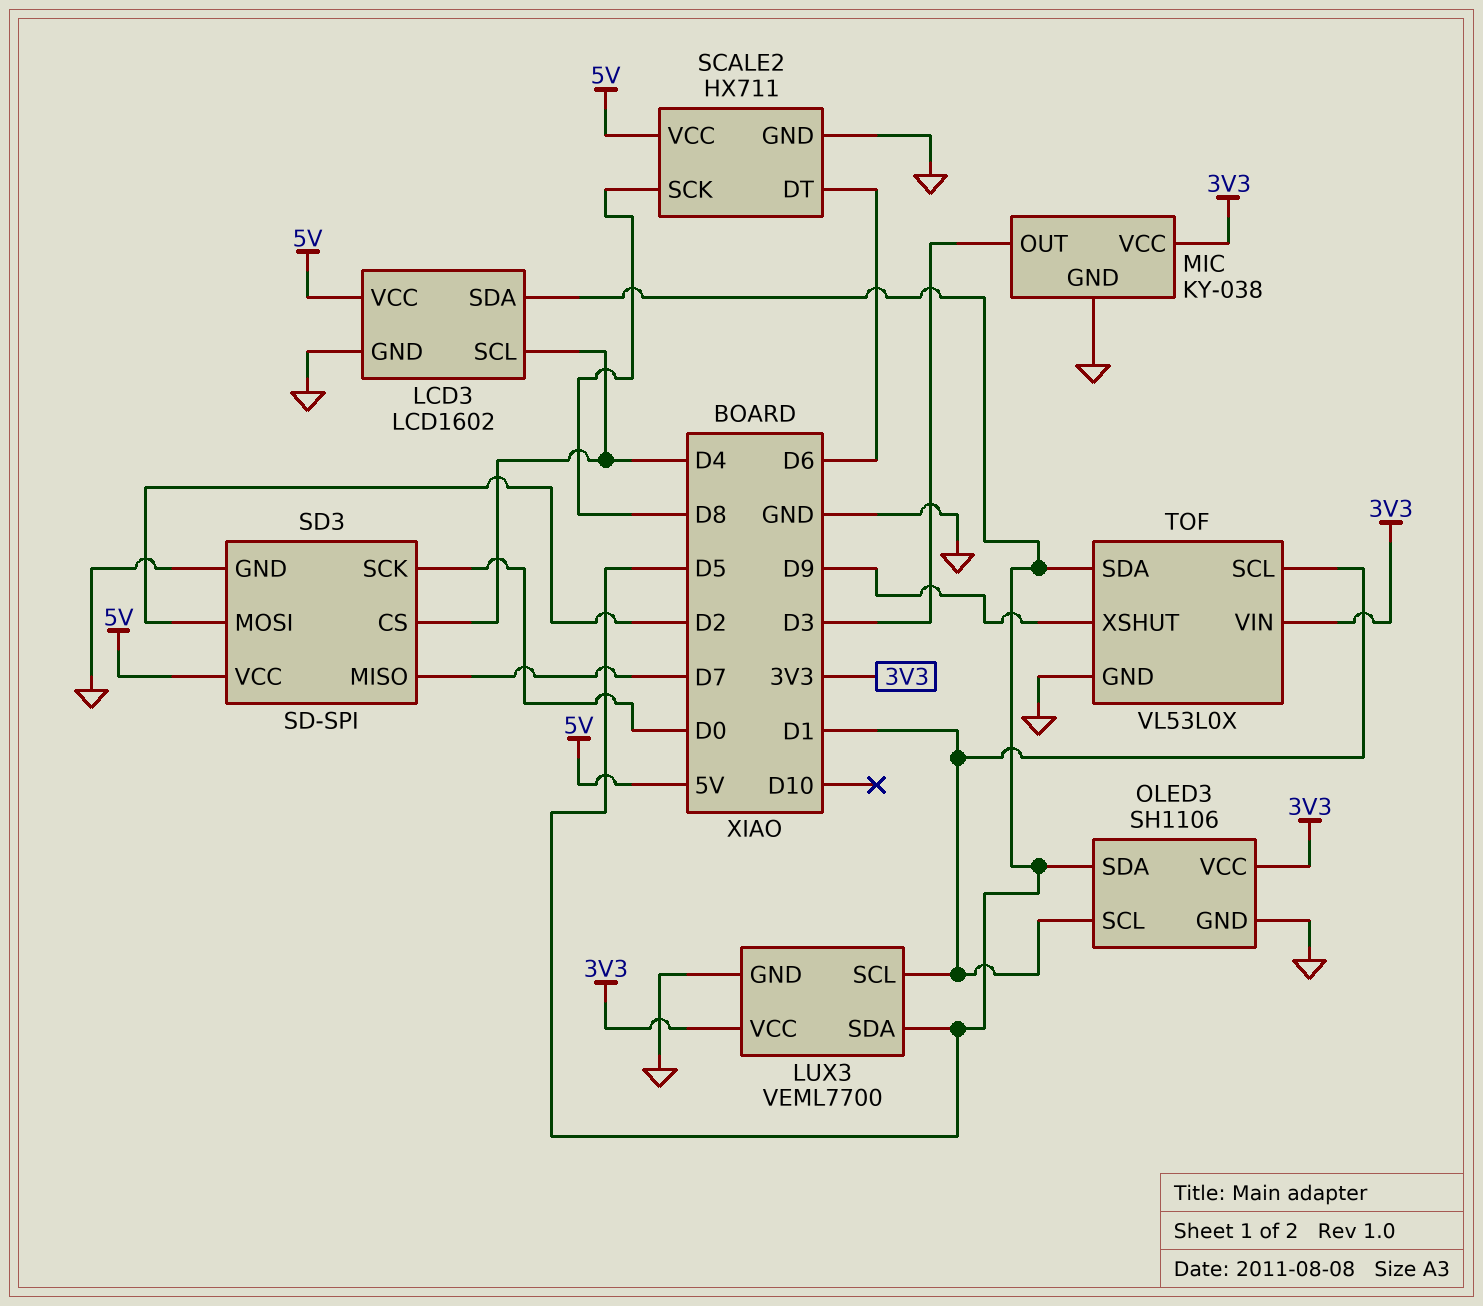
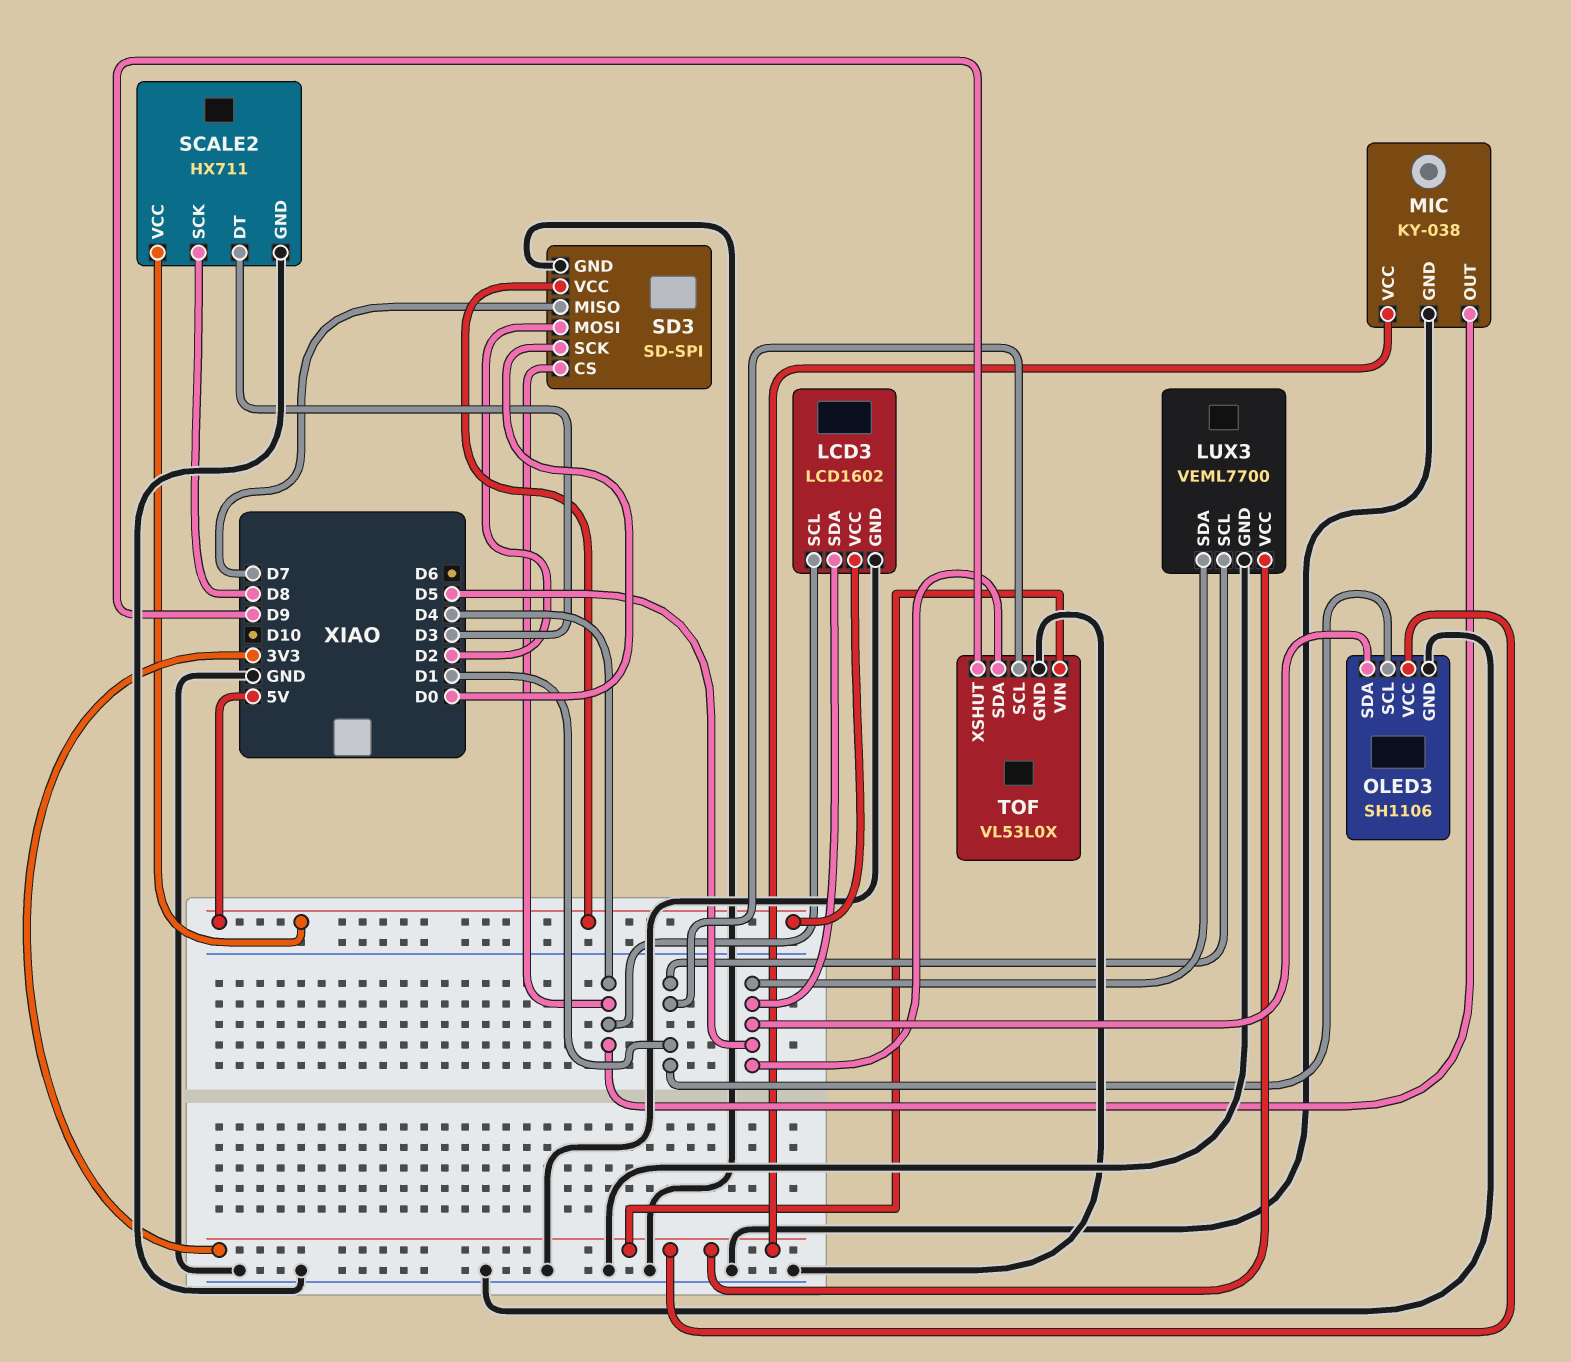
MIC pin OUT: D3 -> D4
SCALE2 pin DT: D6 -> D3

